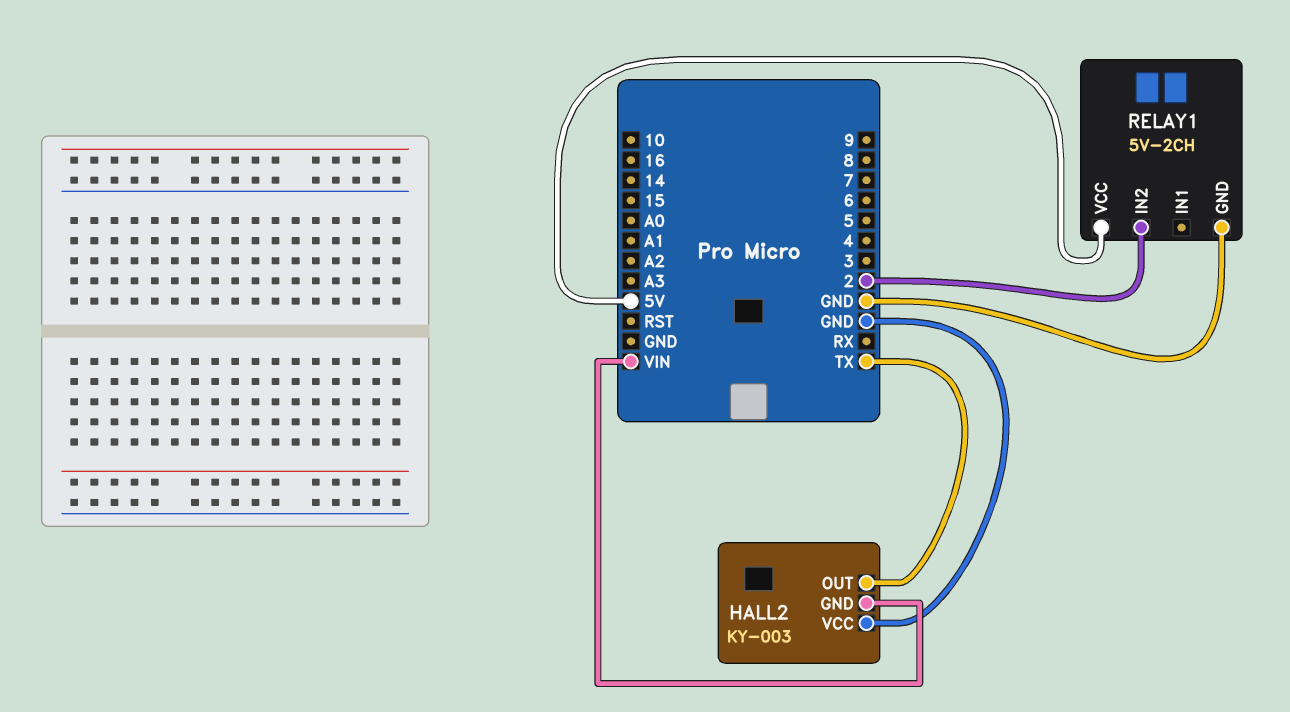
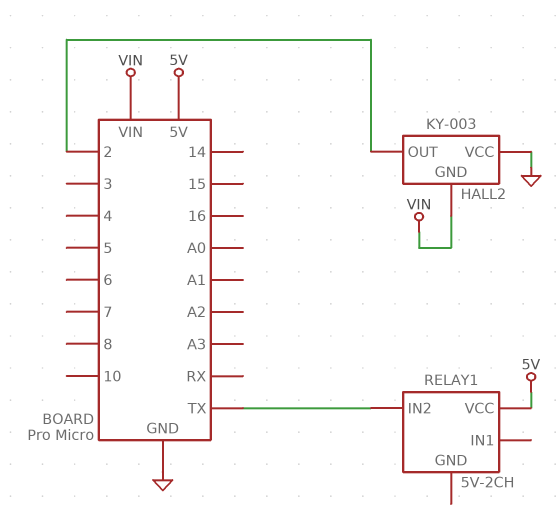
HALL2 pin OUT: TX -> 2
RELAY1 pin GND: GND -> none
RELAY1 pin IN2: 2 -> TX

